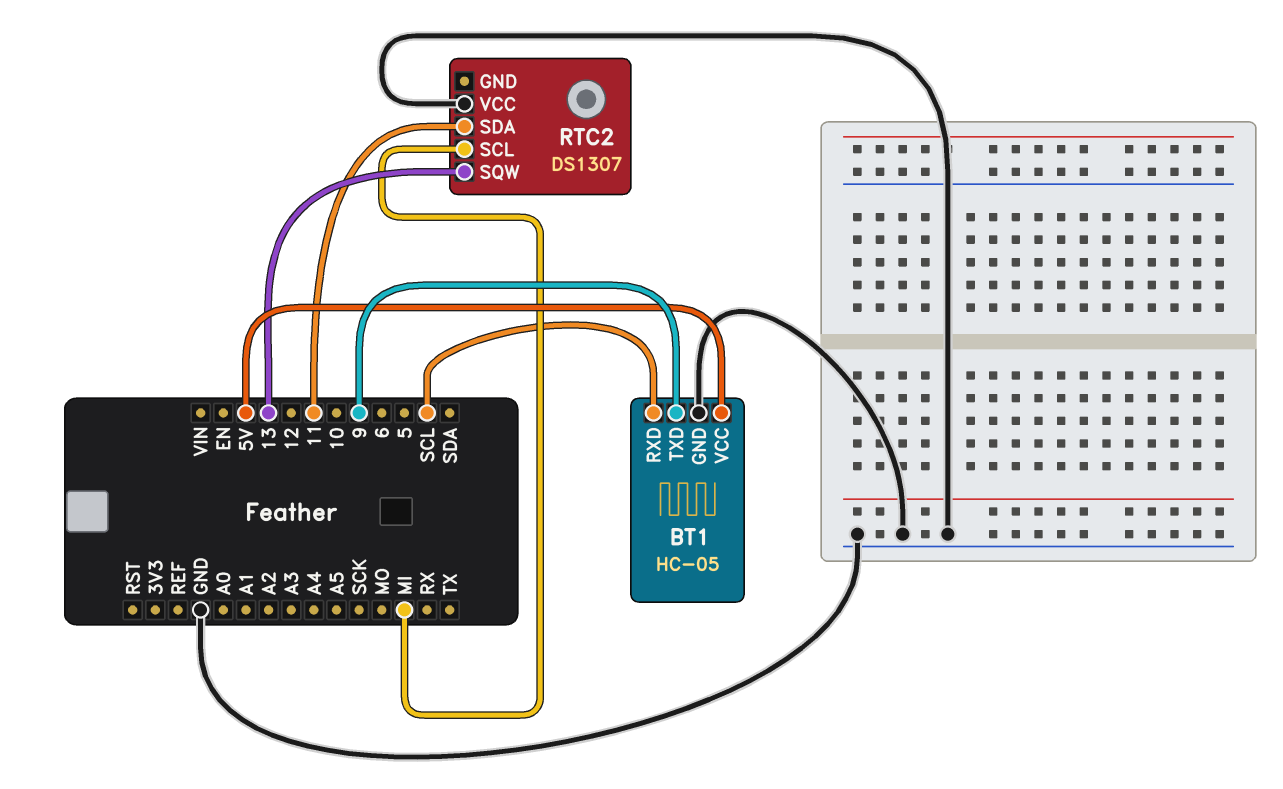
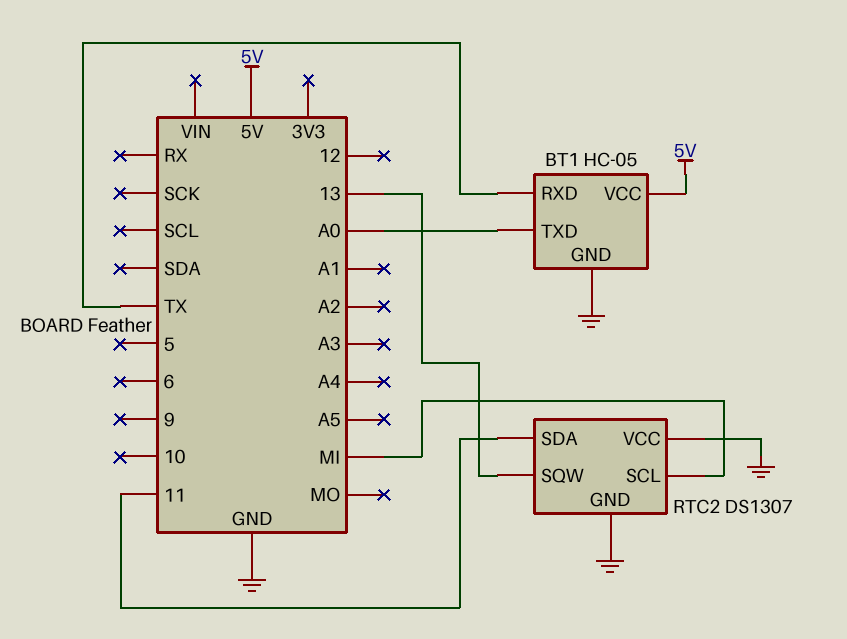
BT1 pin RXD: SCL -> TX
BT1 pin TXD: 9 -> A0
RTC2 pin GND: none -> GND

